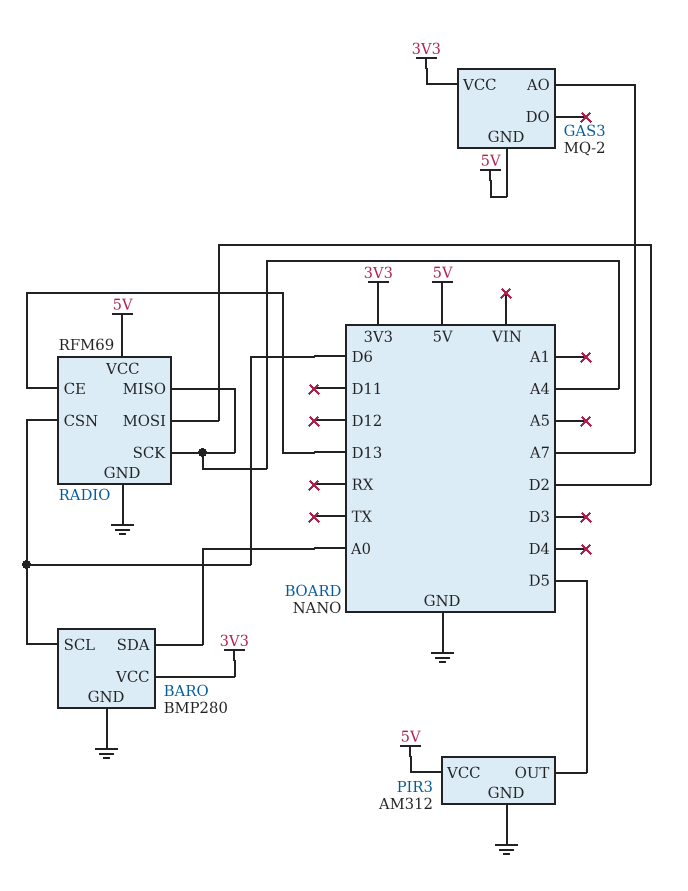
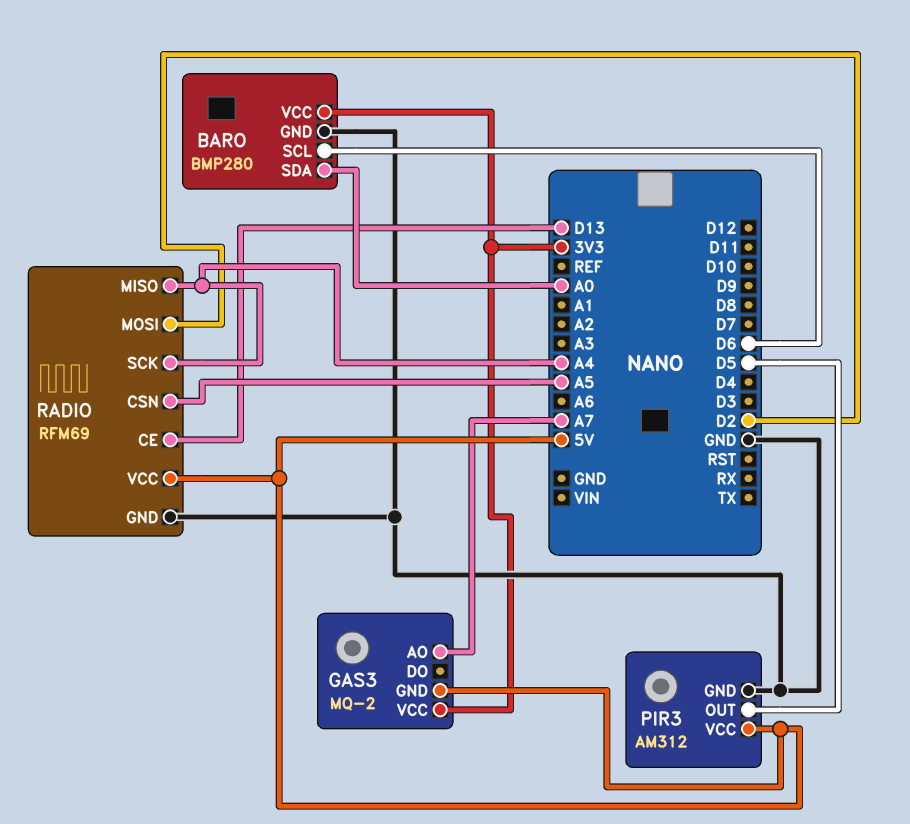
RADIO pin CSN: D6 -> A5

